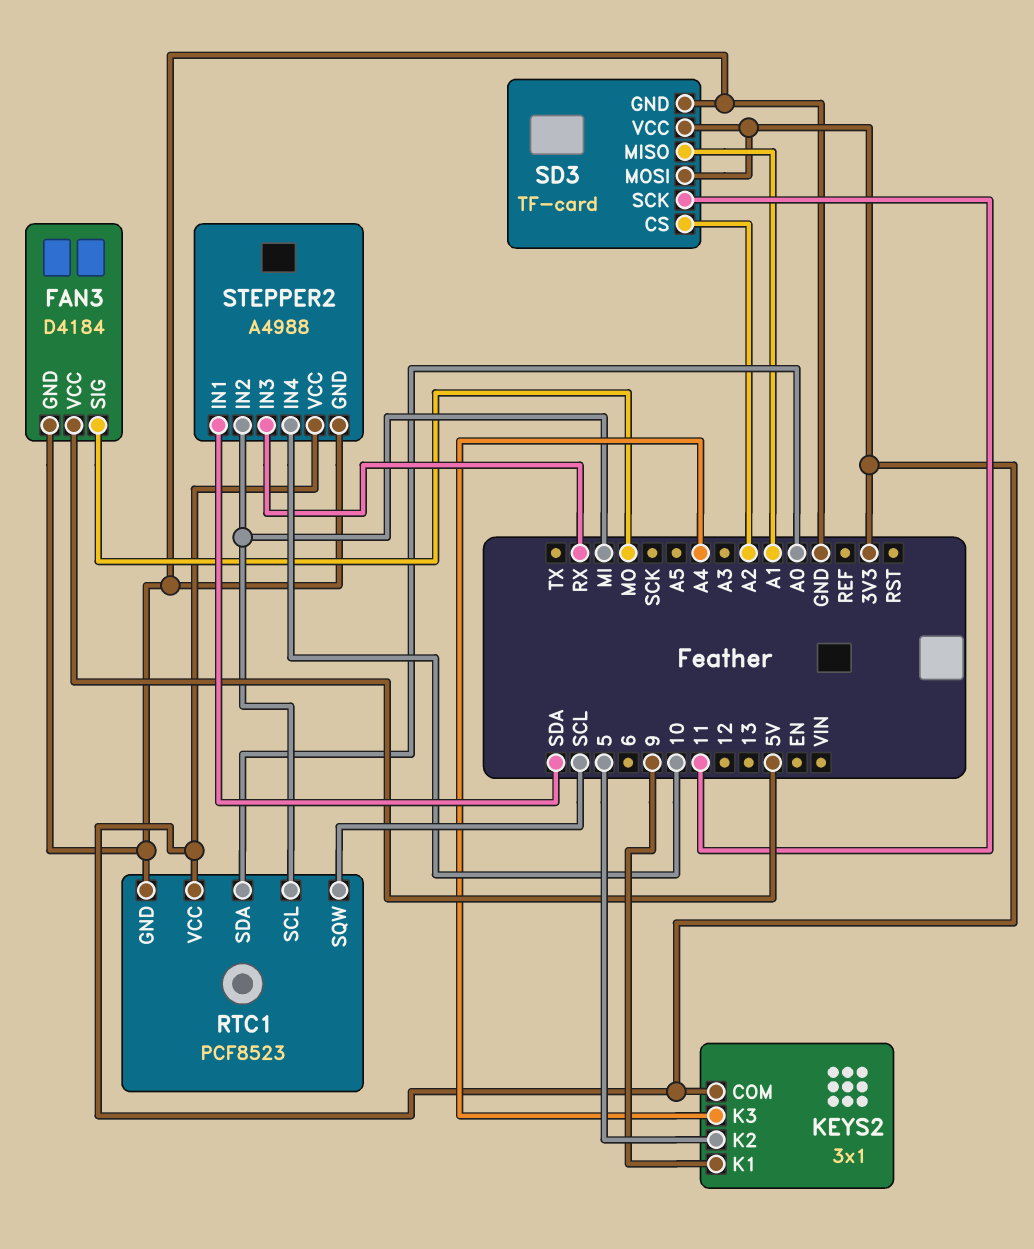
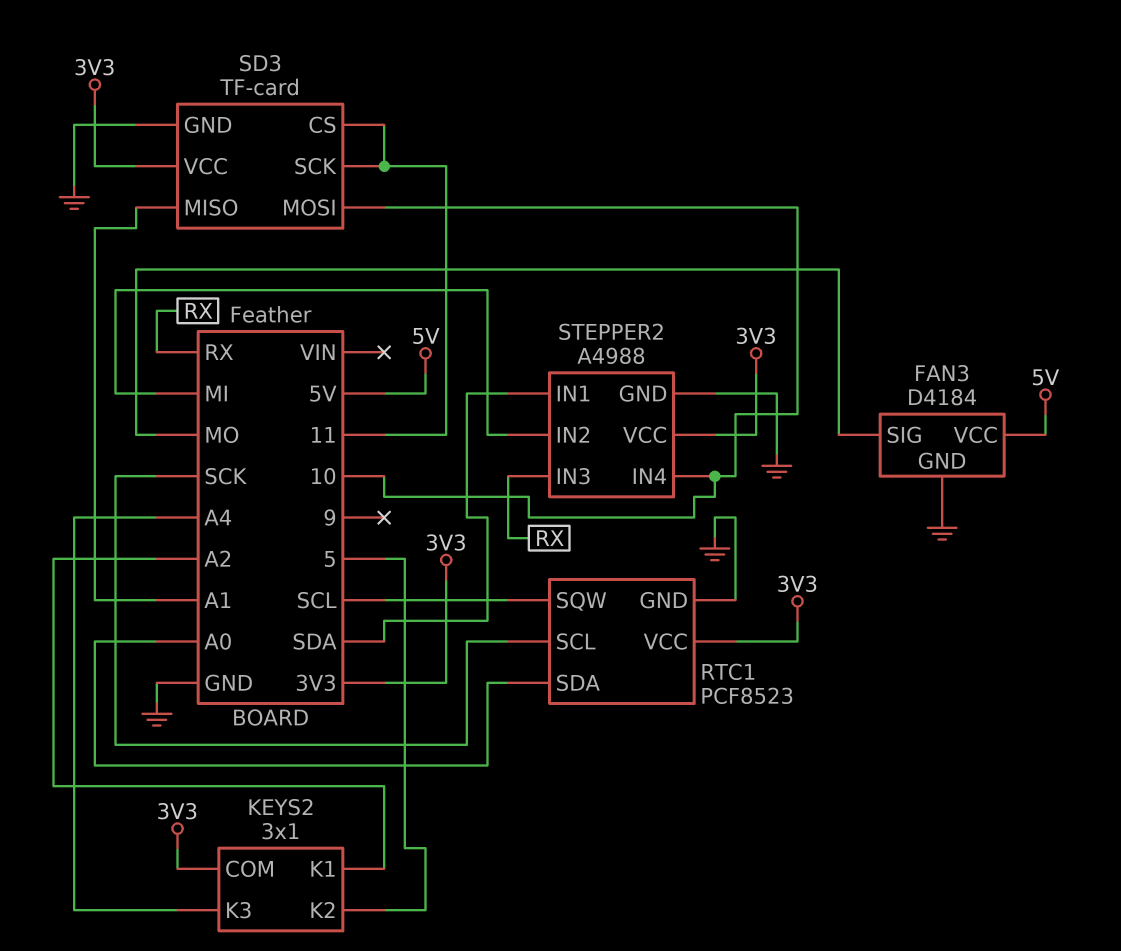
KEYS2 pin K1: 9 -> A2
RTC1 pin SCL: MI -> SCK
SD3 pin CS: A2 -> 11
SD3 pin MOSI: 3V3 -> 10

